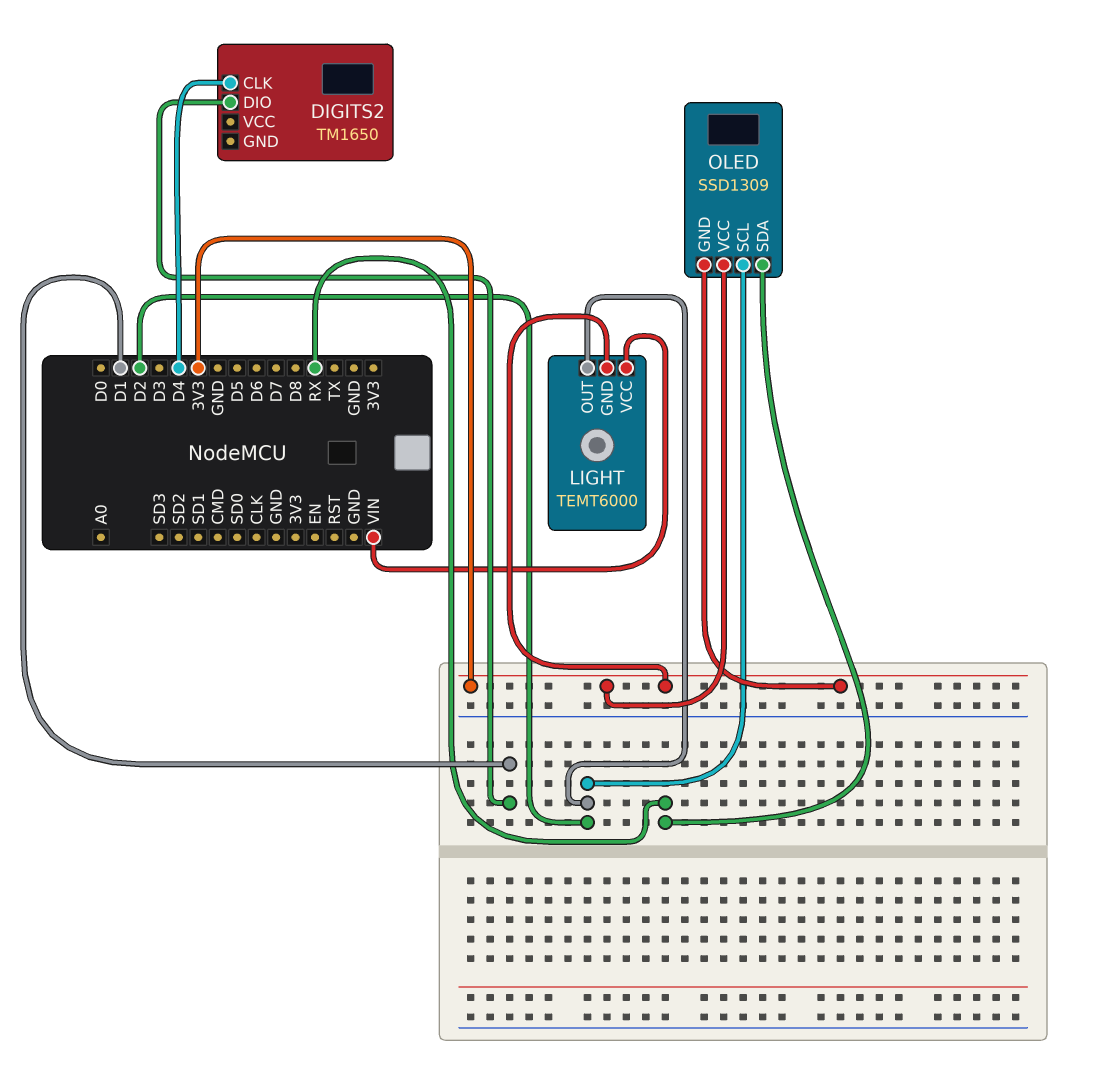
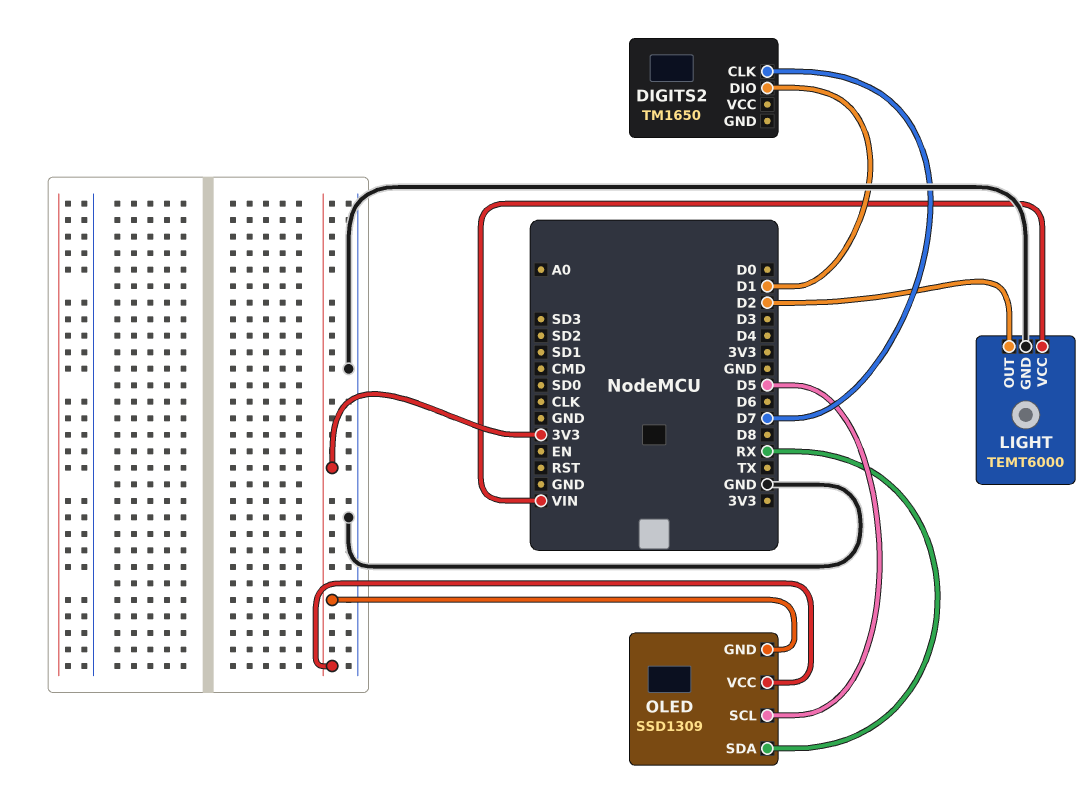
DIGITS2 pin CLK: D4 -> D7
LIGHT pin GND: 3V3 -> GND
OLED pin SCL: D2 -> D5

